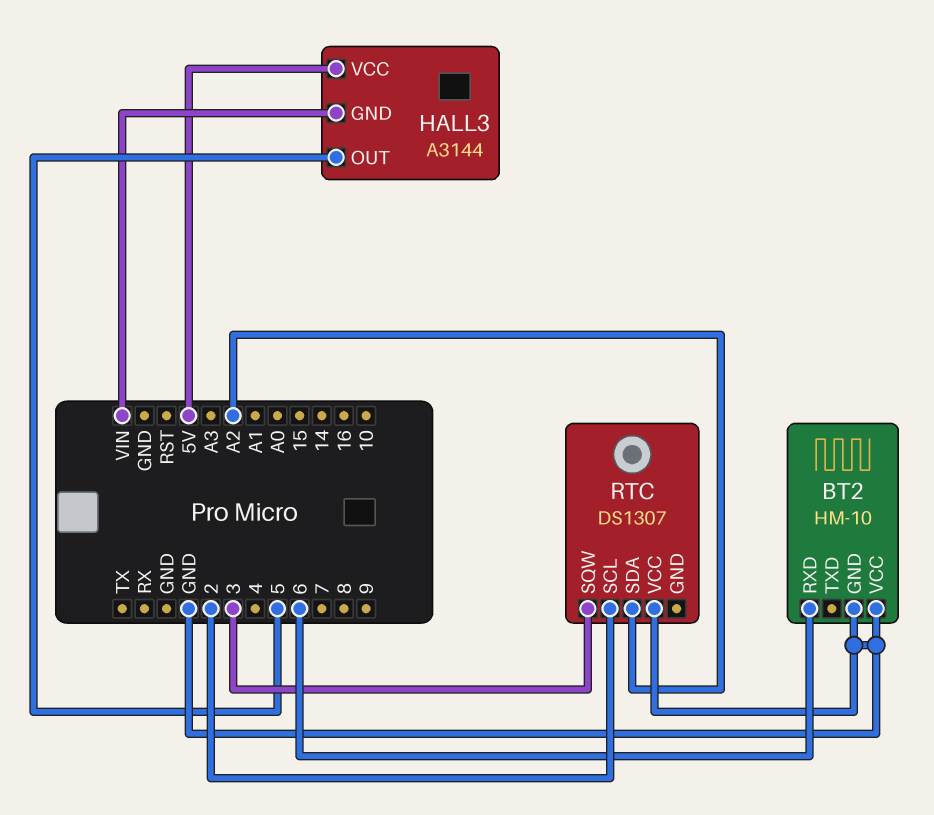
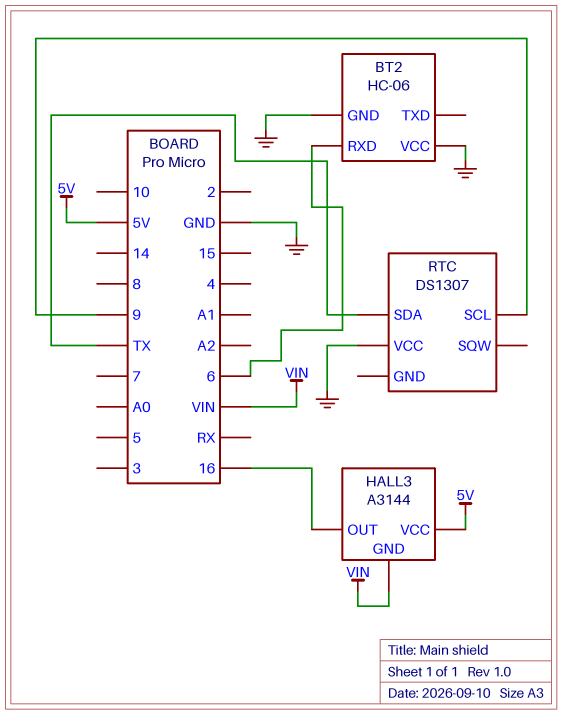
BT2: HM-10 -> HC-06
HALL3 pin OUT: 5 -> 16
RTC pin SCL: 2 -> 9
RTC pin SDA: A2 -> TX
RTC pin SQW: 3 -> none

